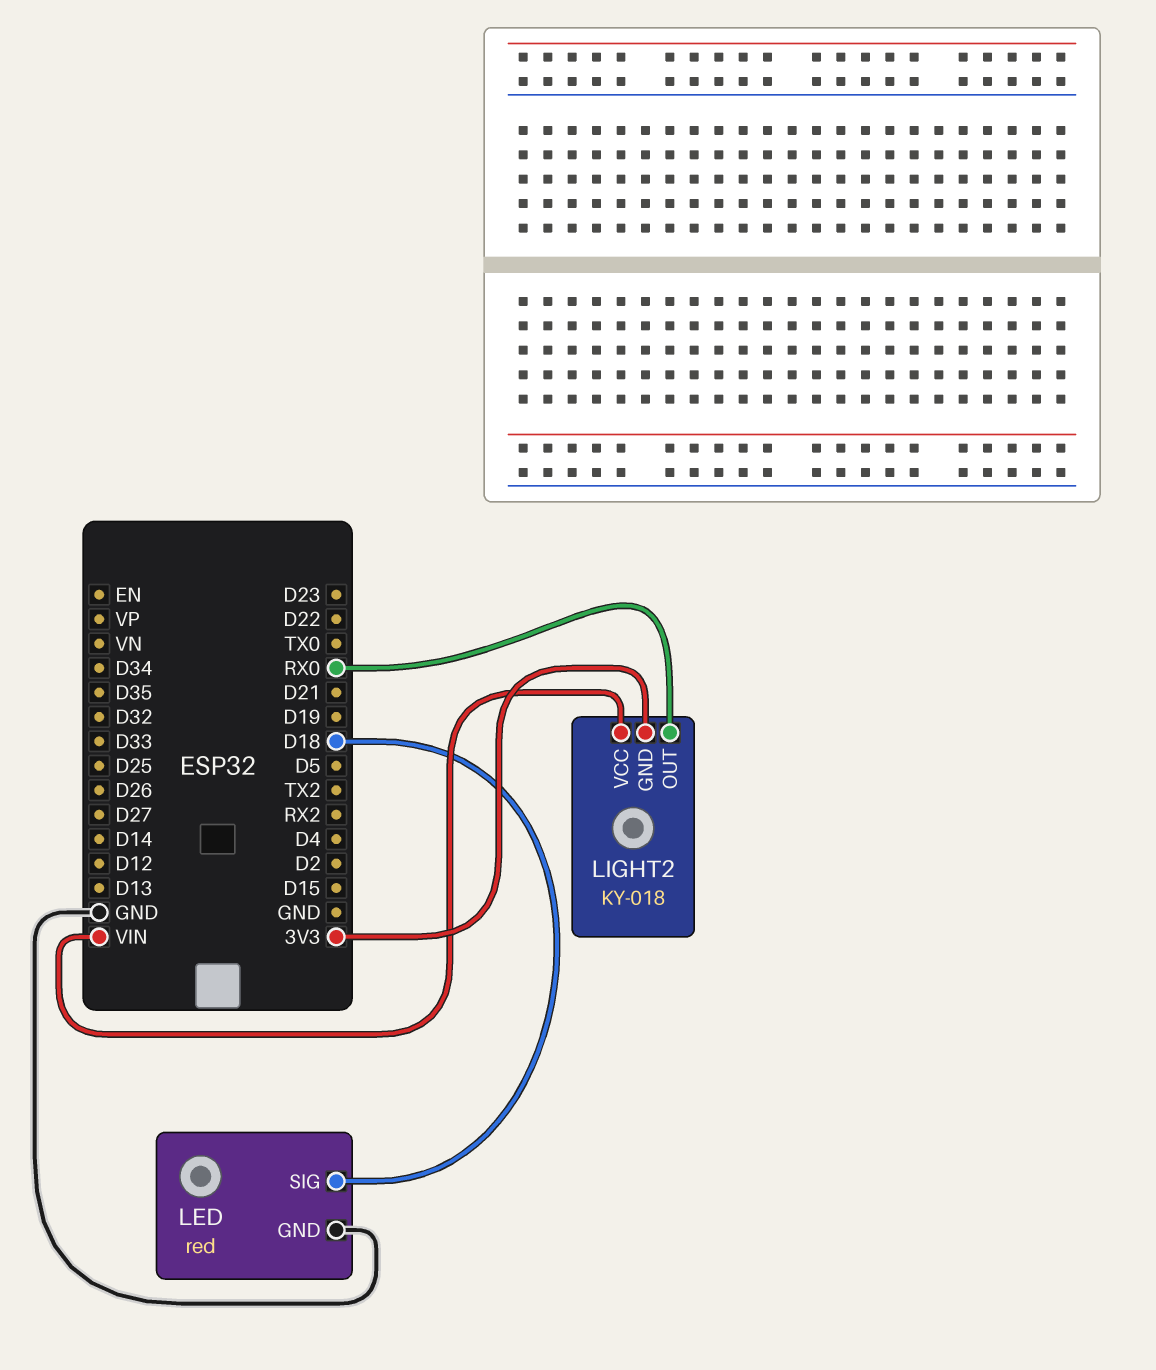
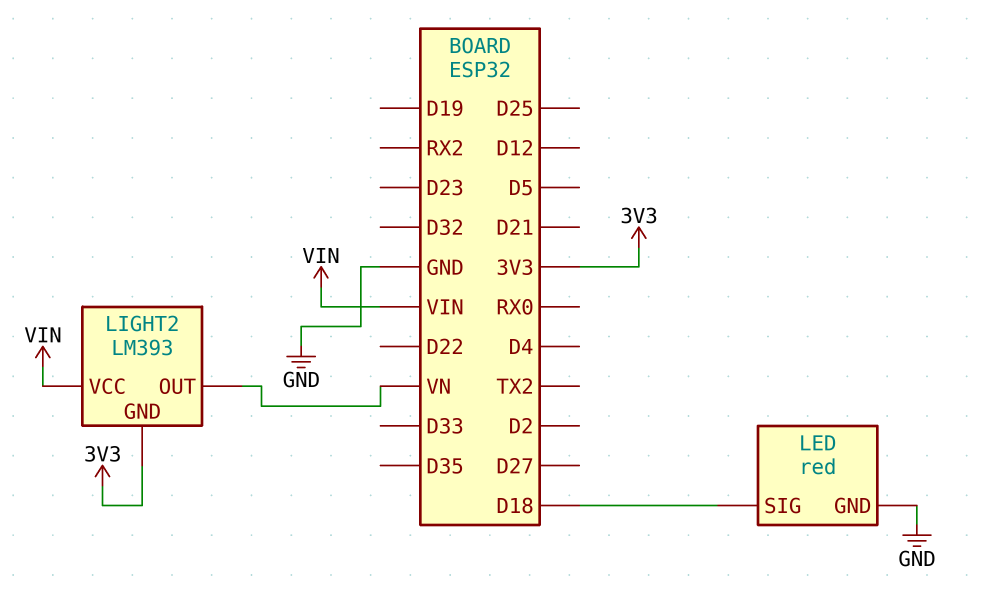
LIGHT2: KY-018 -> LM393
LIGHT2 pin OUT: RX0 -> VN

